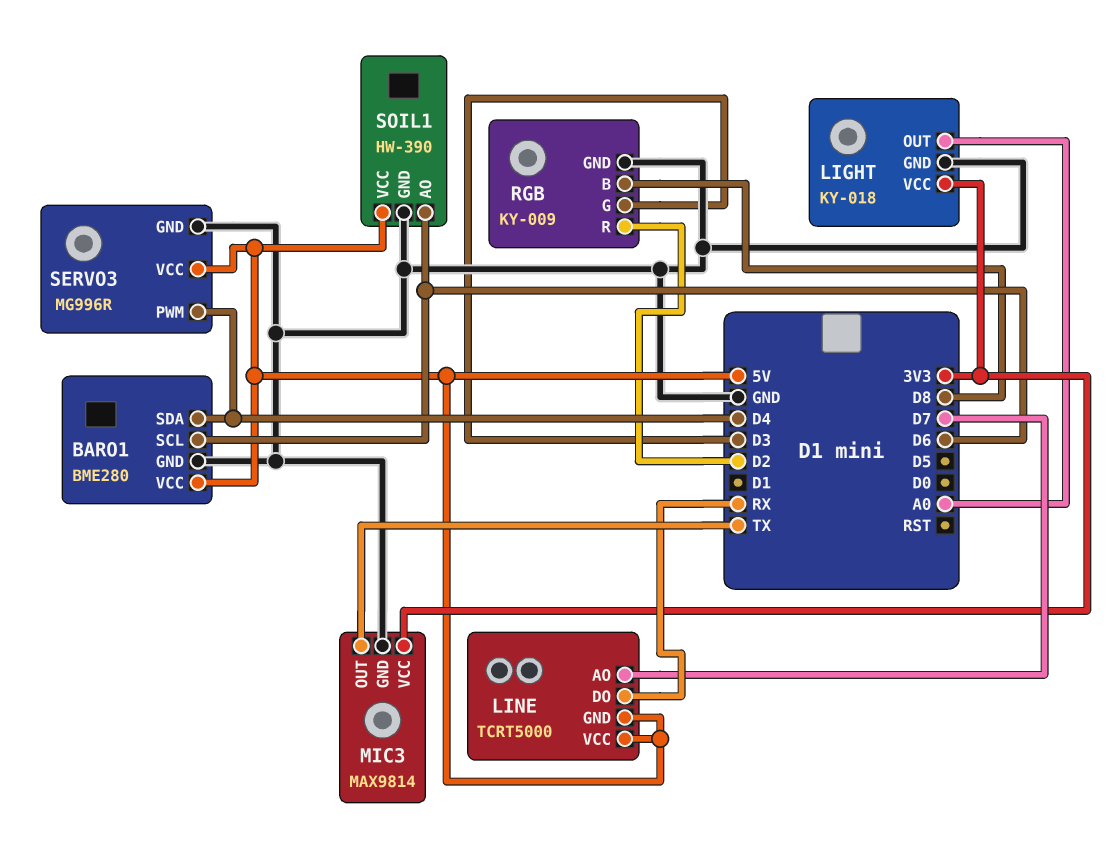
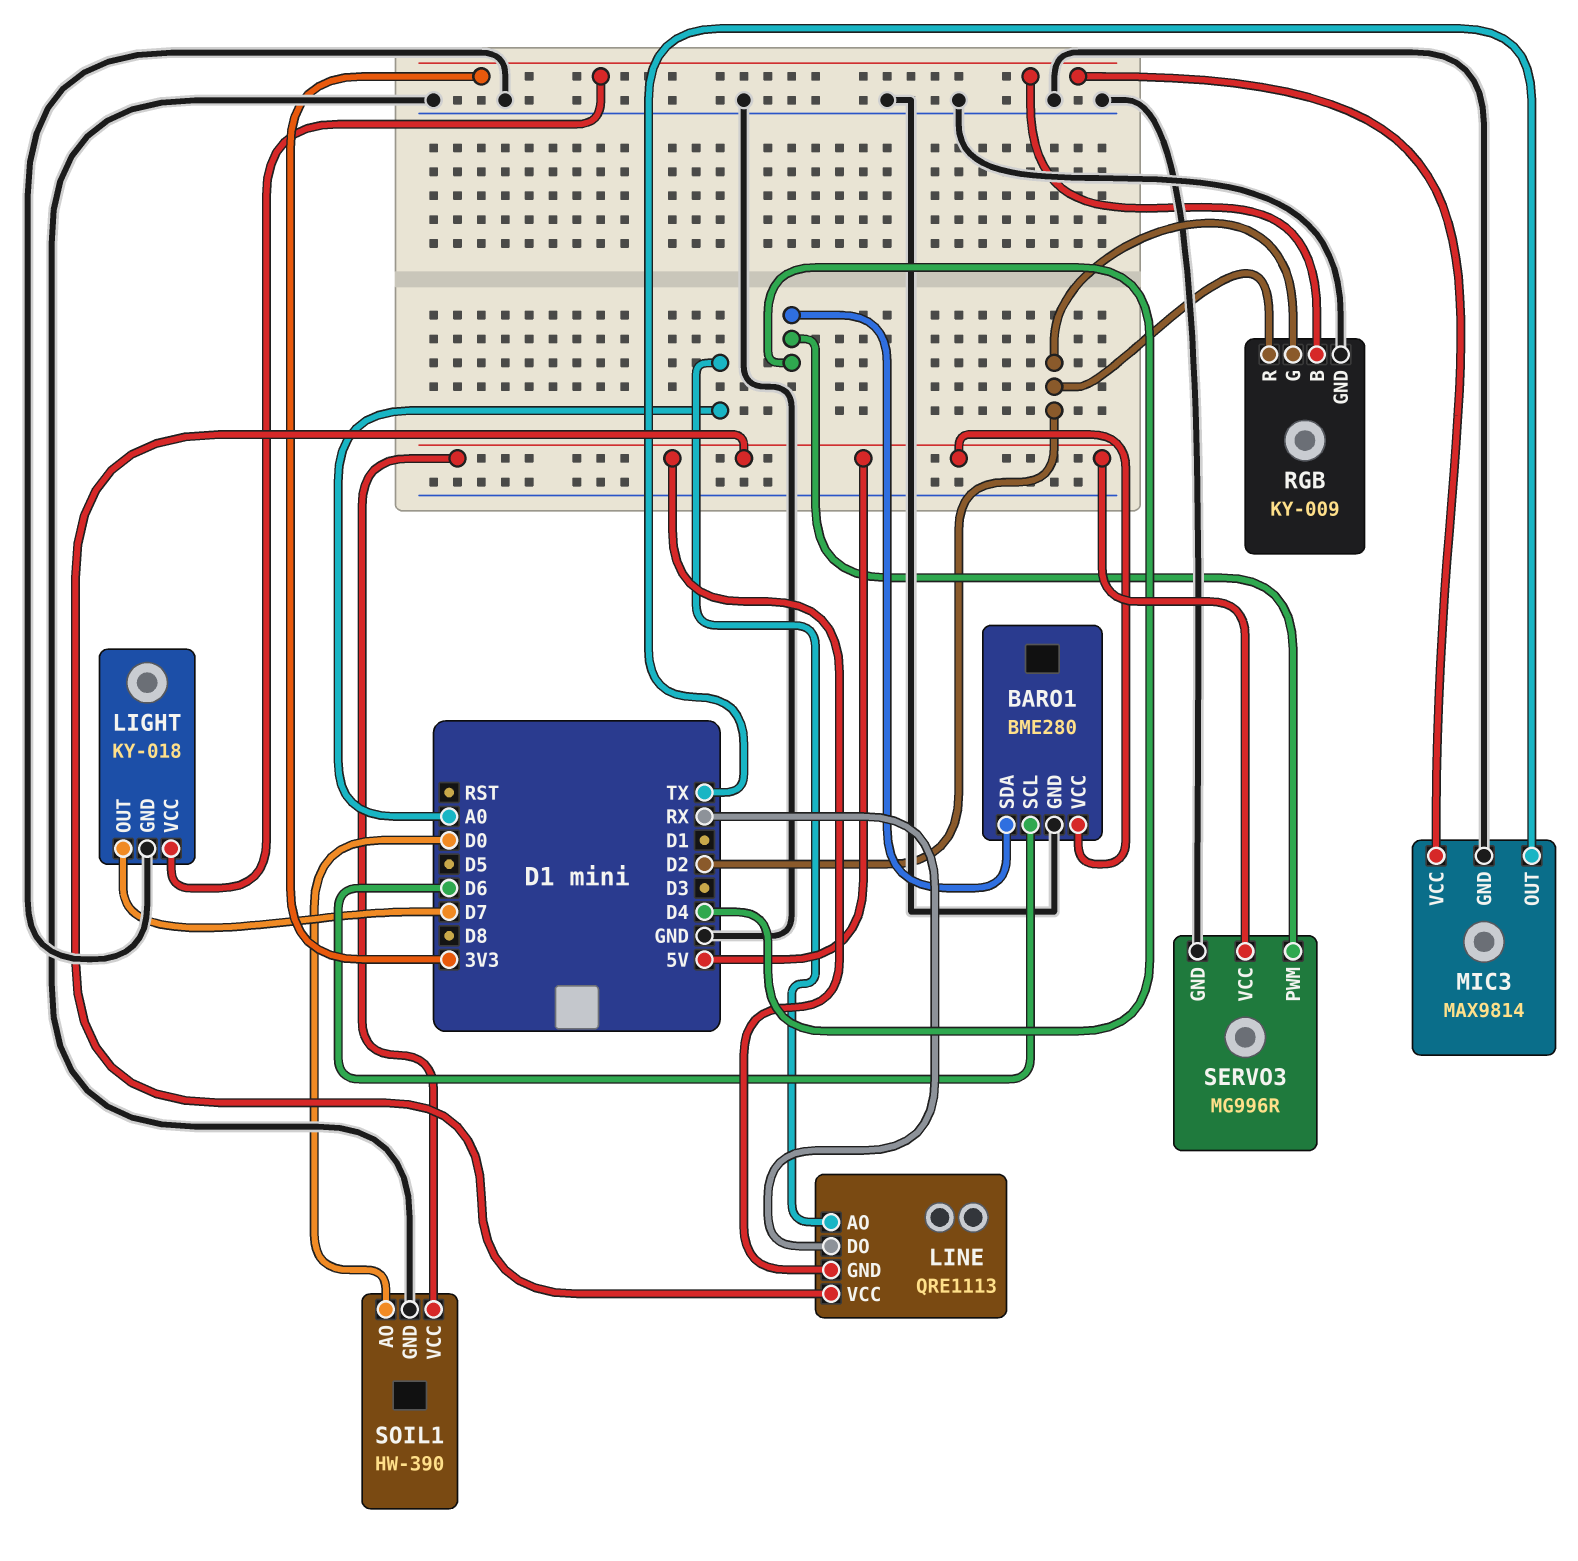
LIGHT pin OUT: A0 -> D7
LINE: TCRT5000 -> QRE1113
LINE pin AO: D7 -> A0
RGB pin B: D8 -> 3V3
RGB pin G: D3 -> D2
SOIL1 pin AO: D6 -> D0

